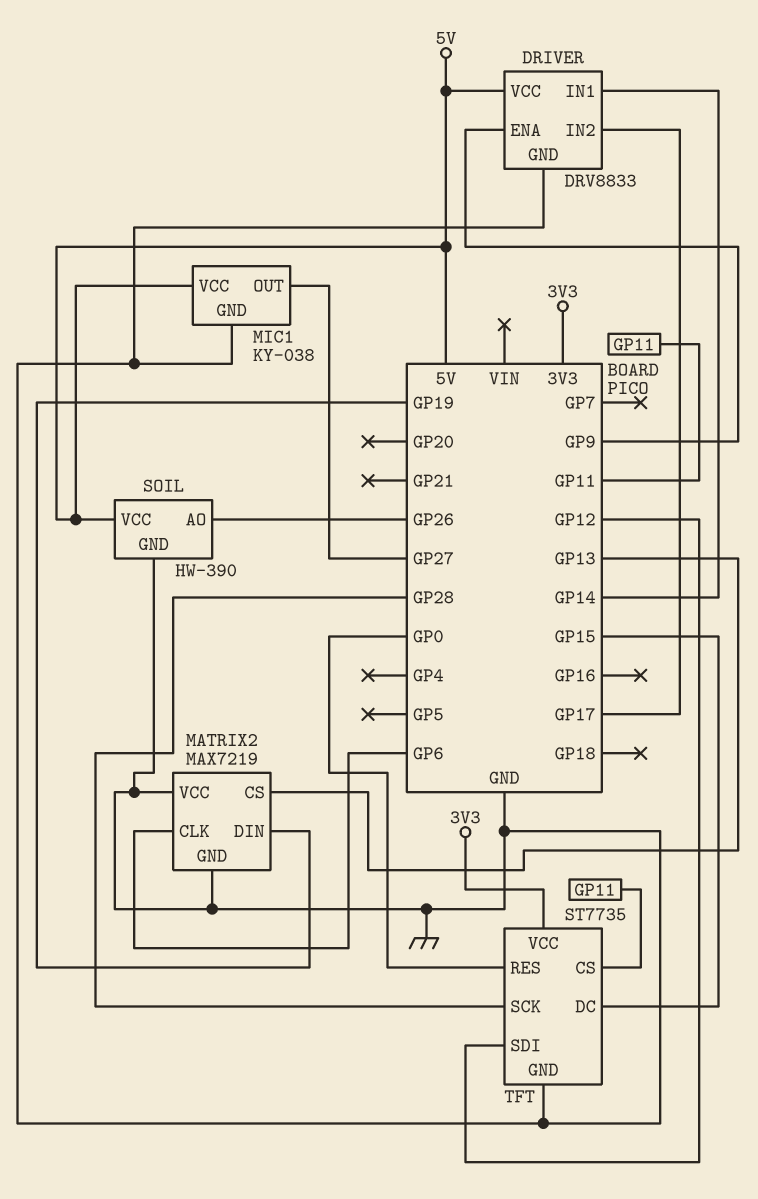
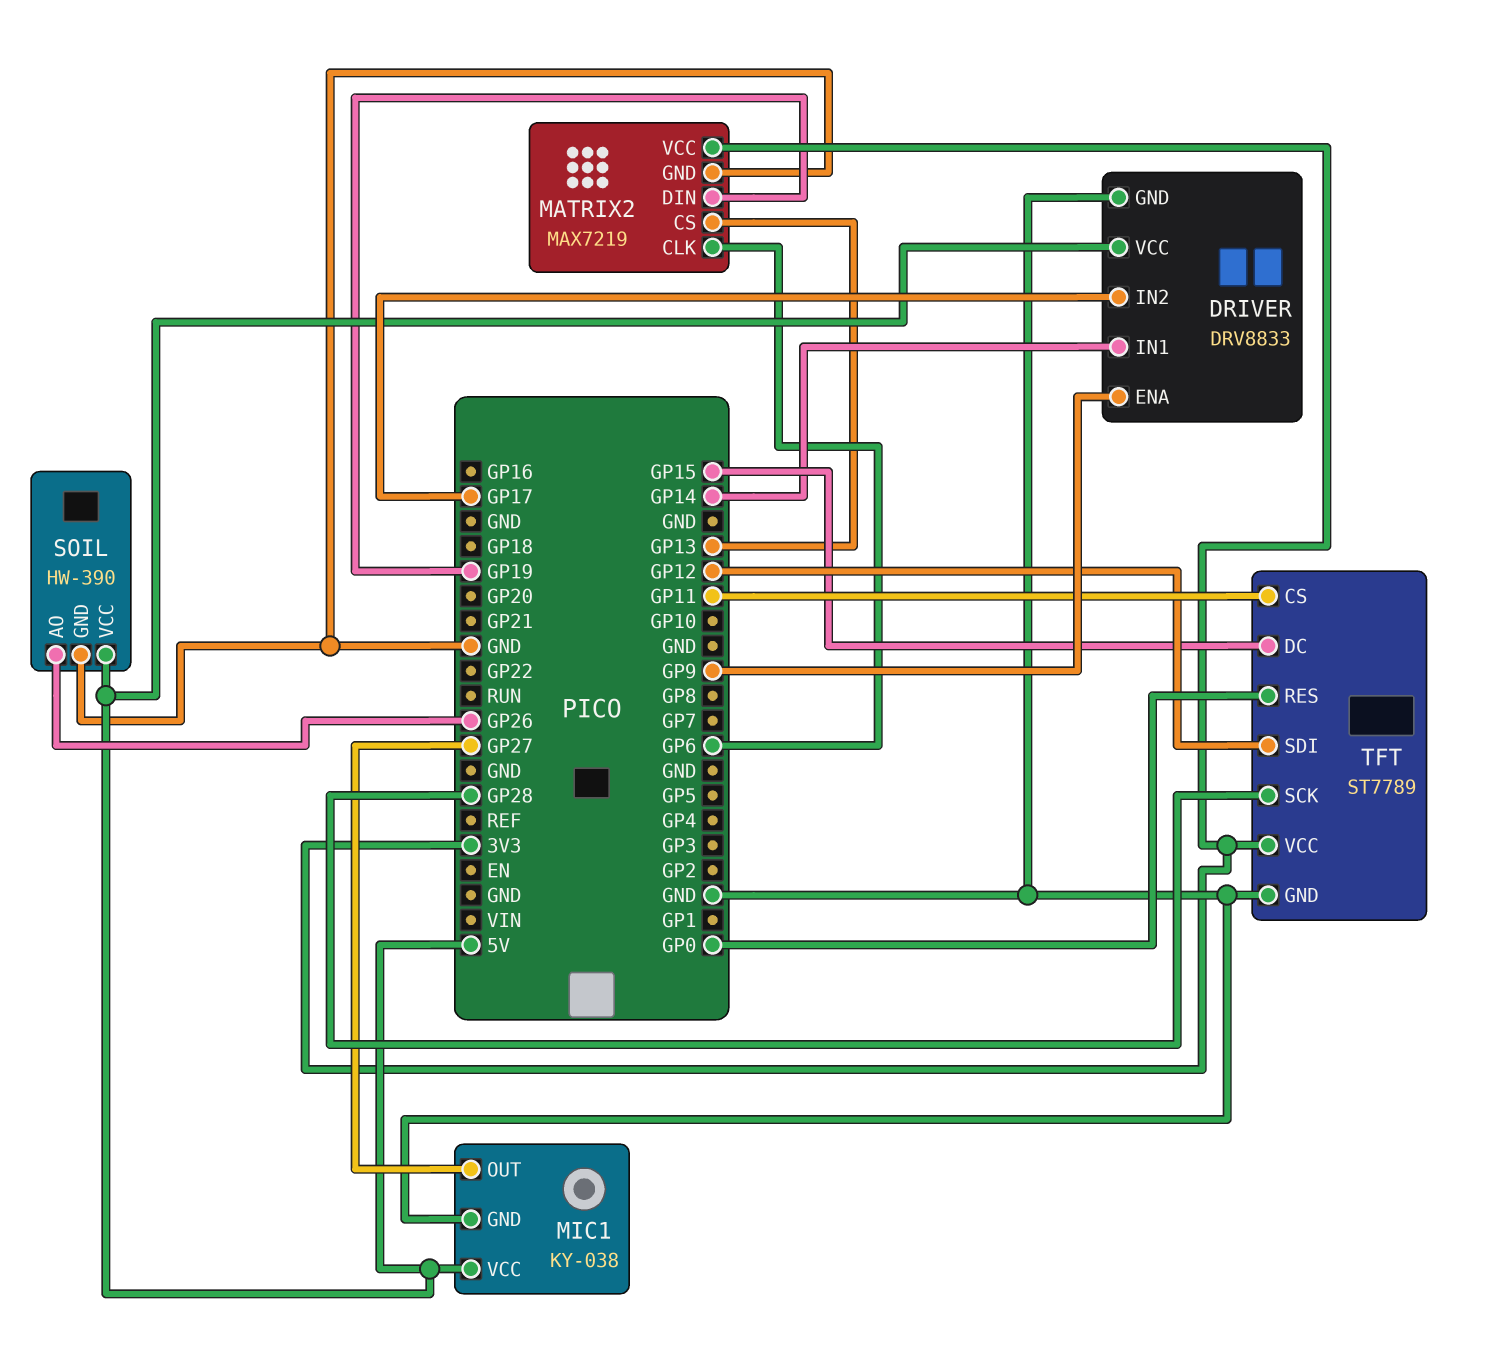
MATRIX2 pin VCC: GND -> 3V3
TFT: ST7735 -> ST7789

